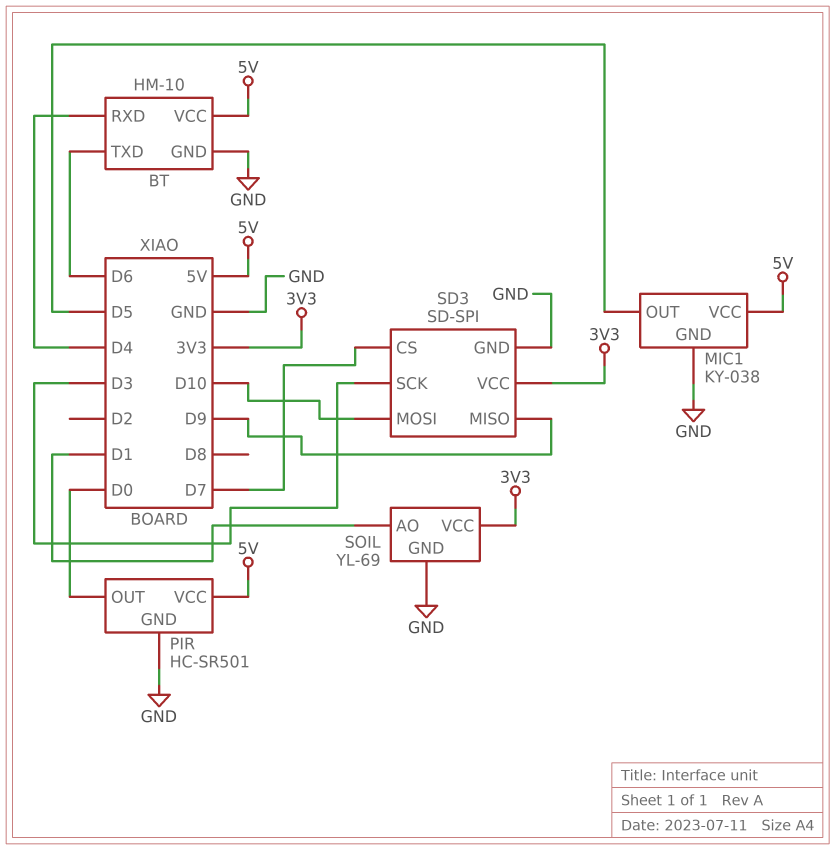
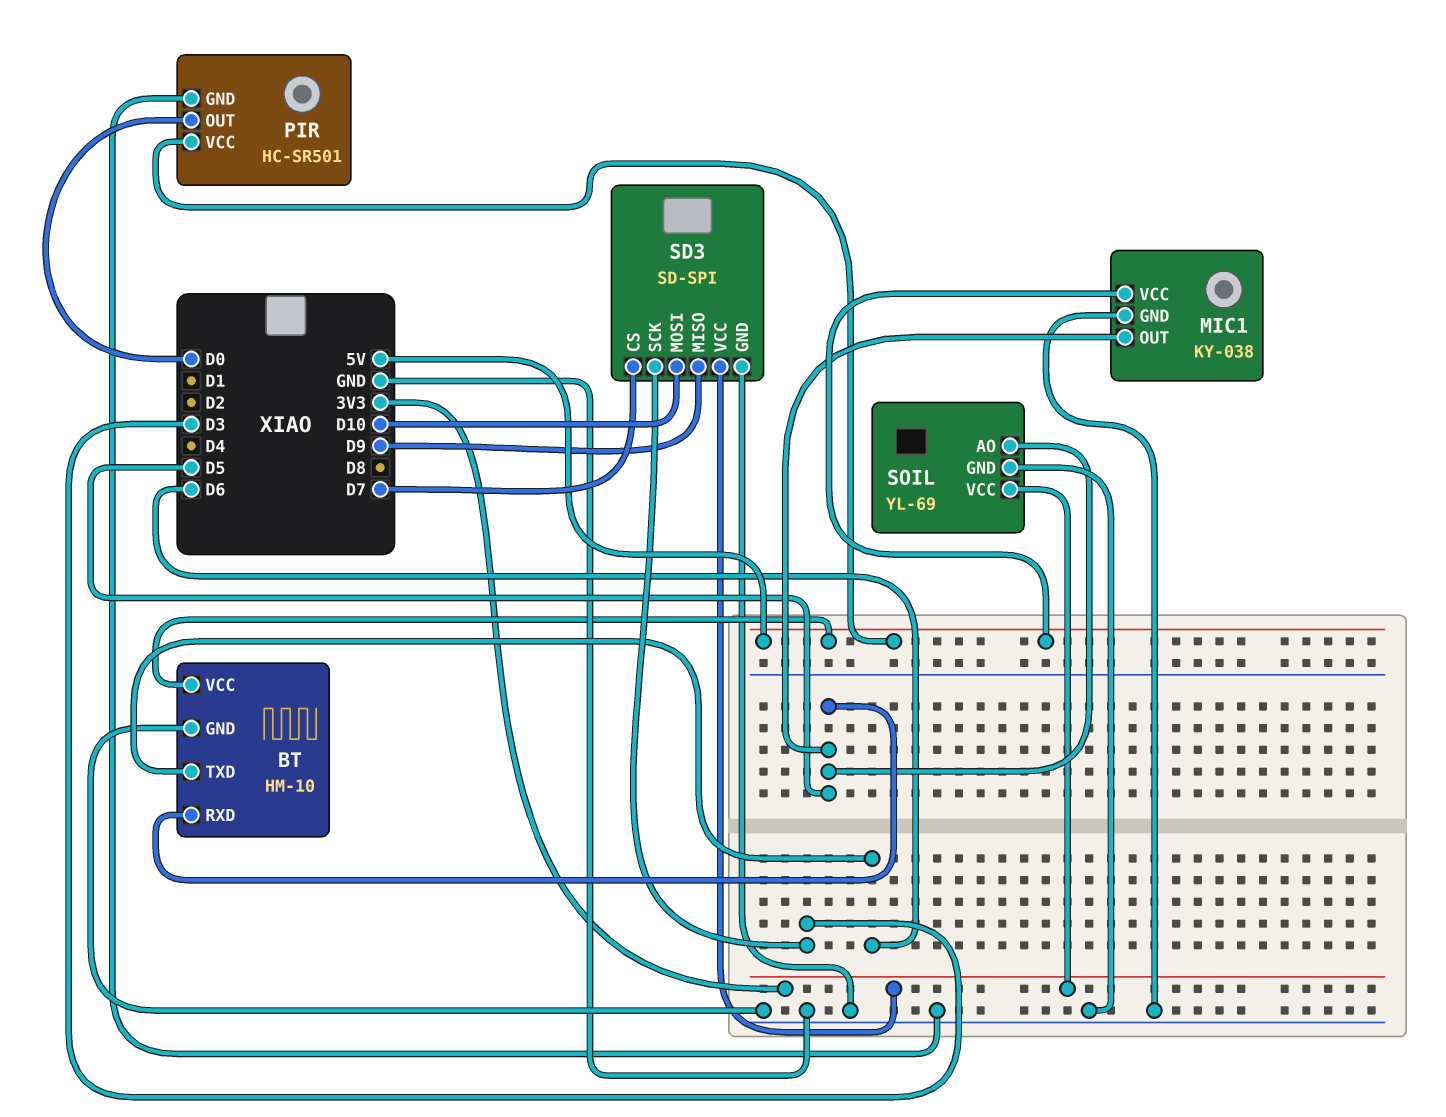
BT pin RXD: D4 -> D5
SOIL pin AO: D1 -> D5

